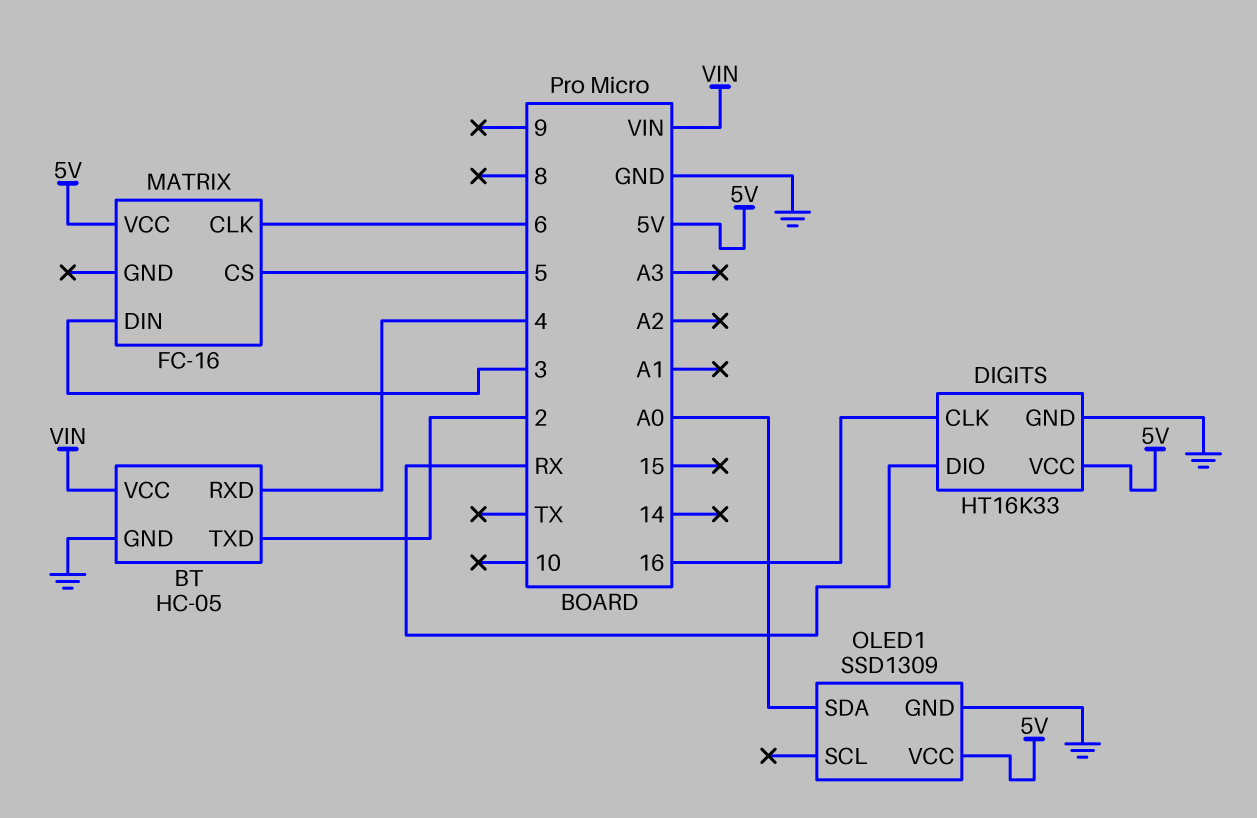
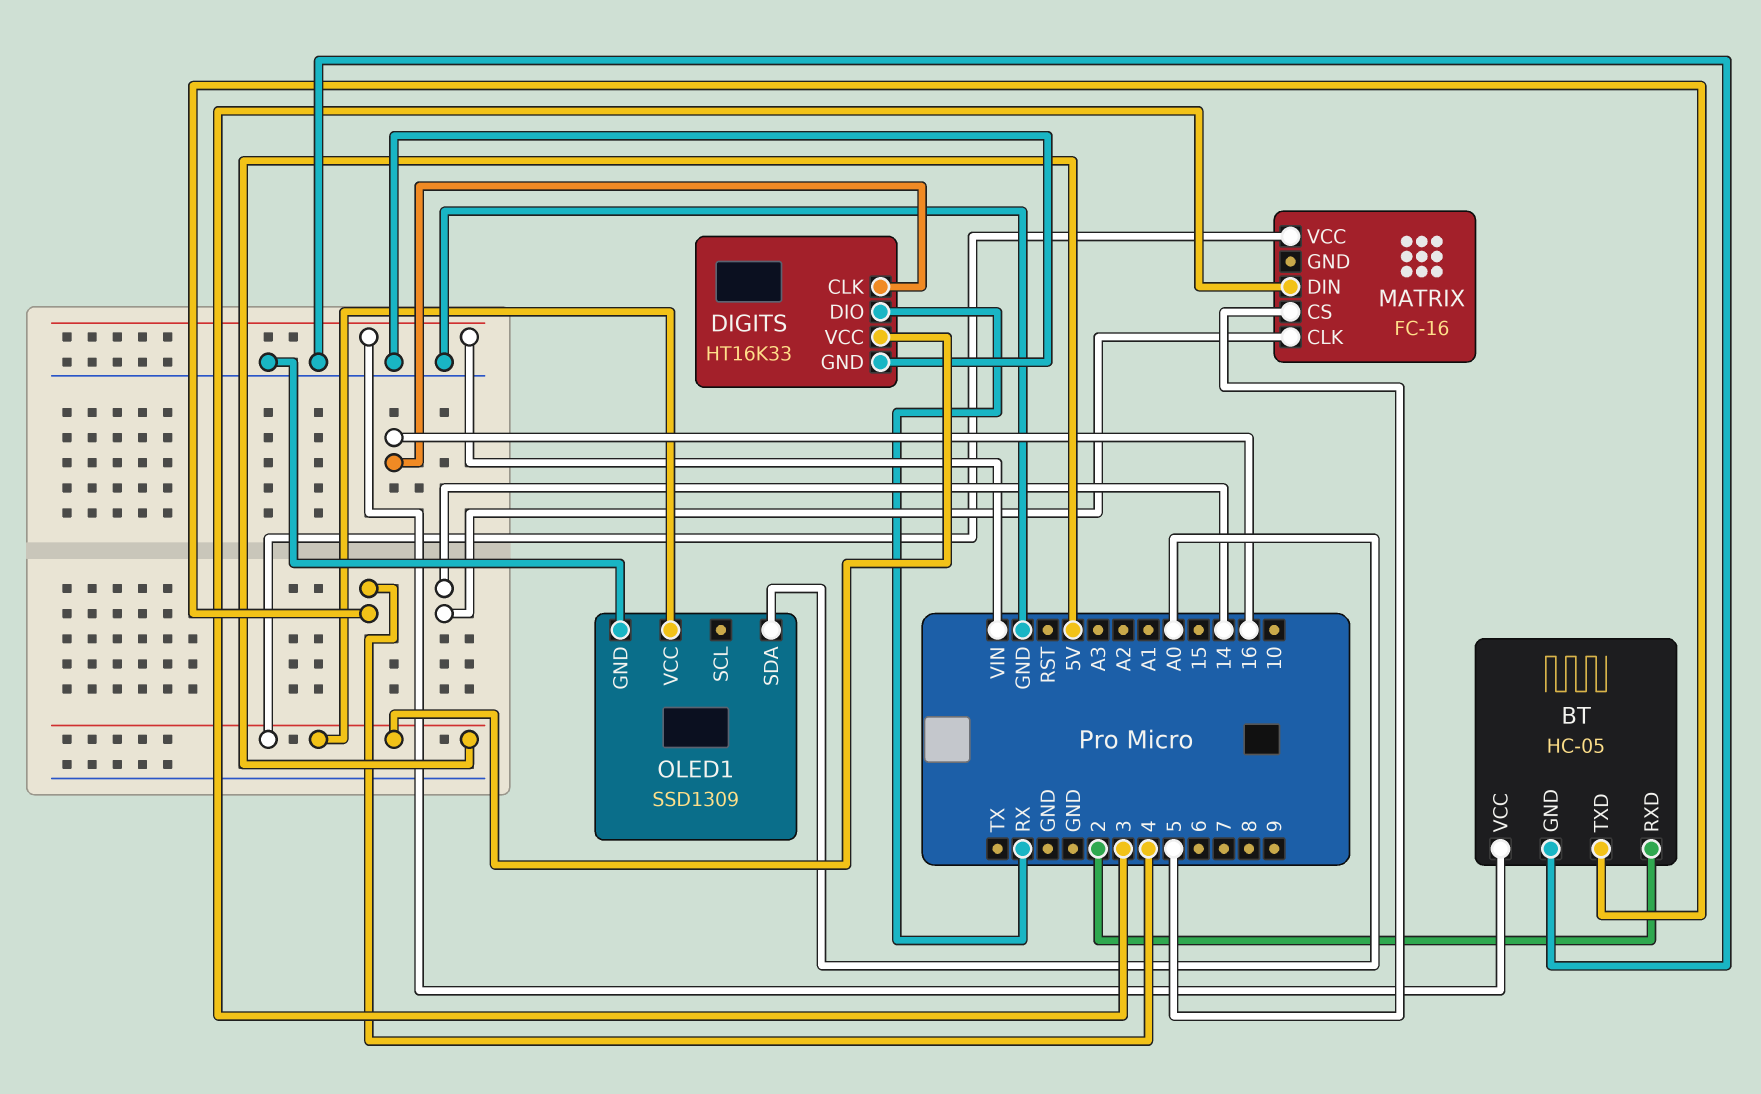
BT pin RXD: 4 -> 2
BT pin TXD: 2 -> 4
MATRIX pin CLK: 6 -> 14

